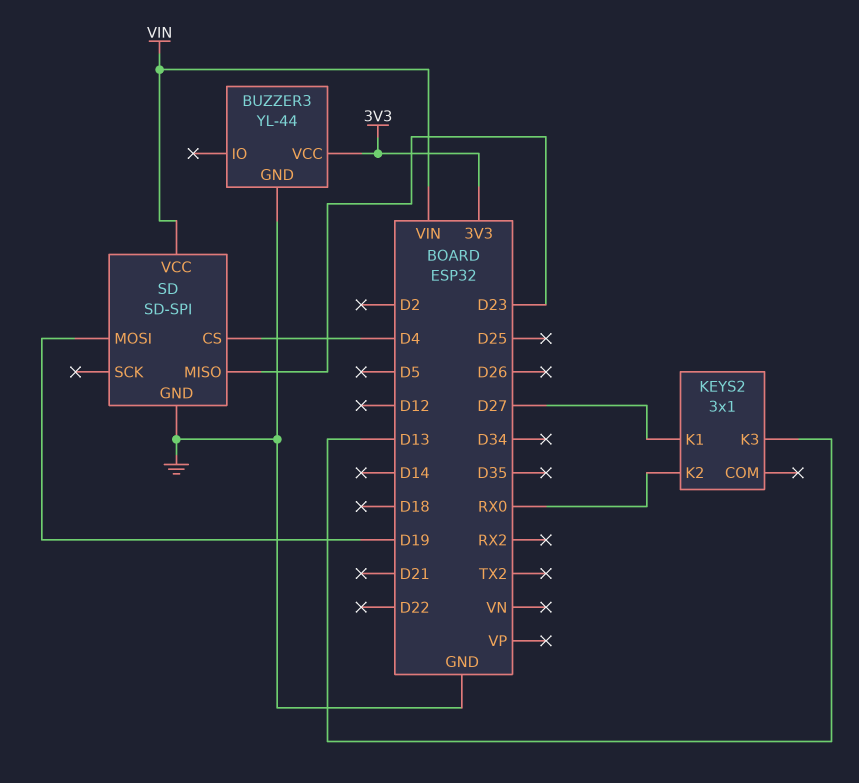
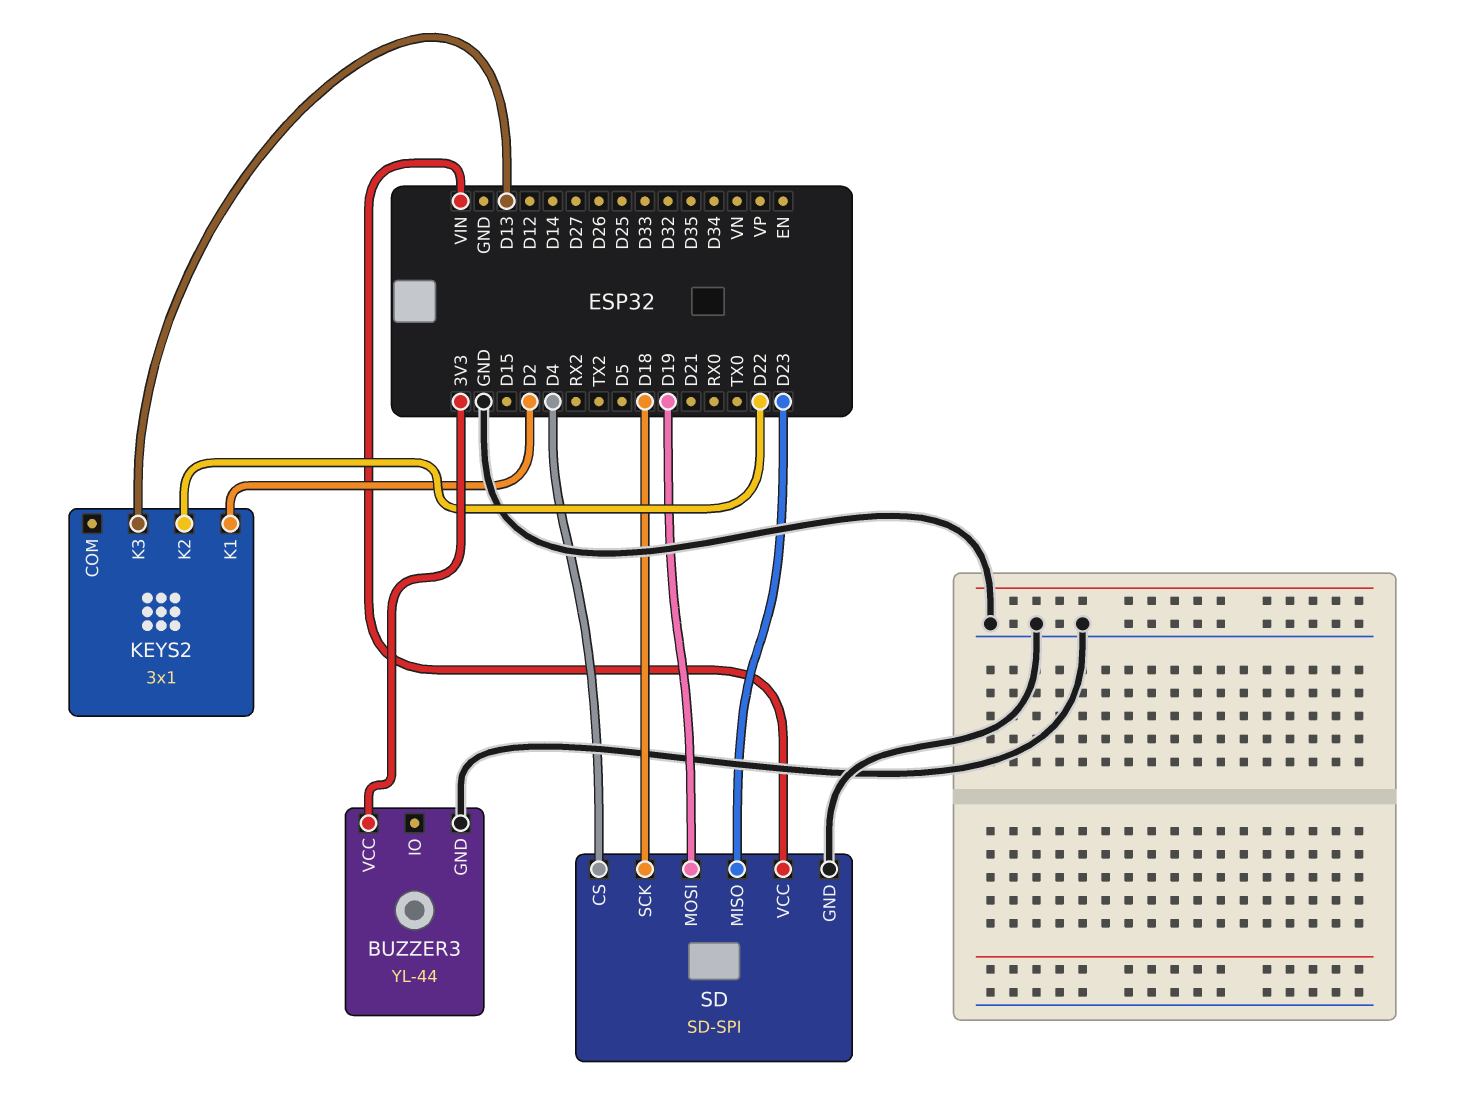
KEYS2 pin K1: D27 -> D2
KEYS2 pin K2: RX0 -> D22
SD pin SCK: none -> D18

